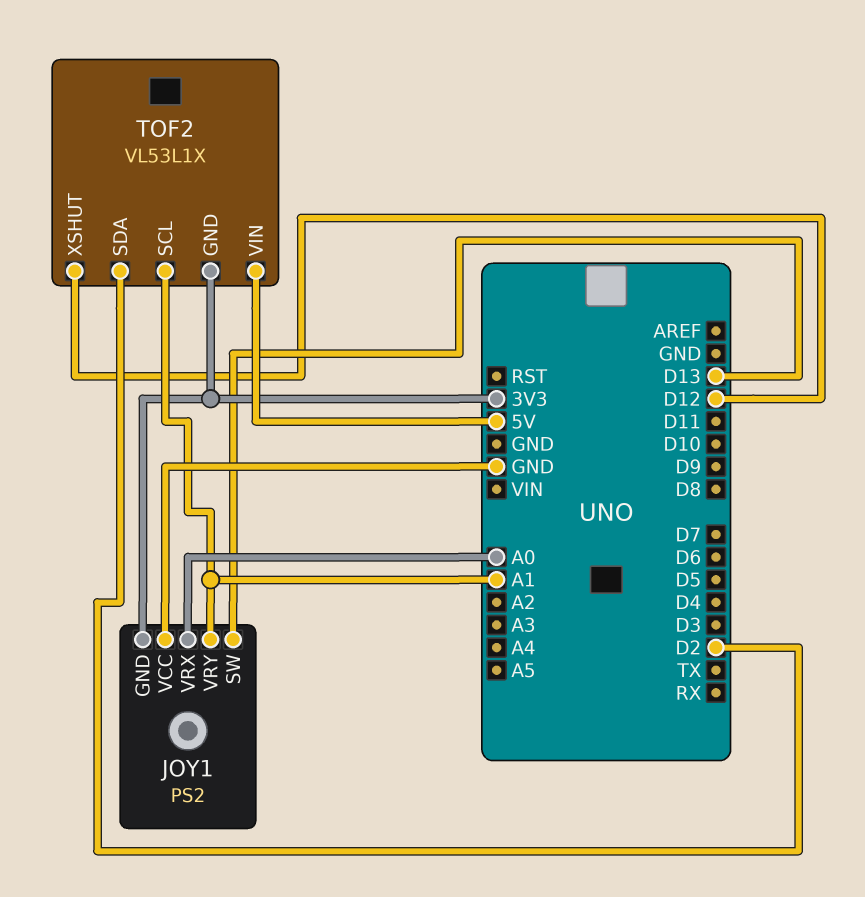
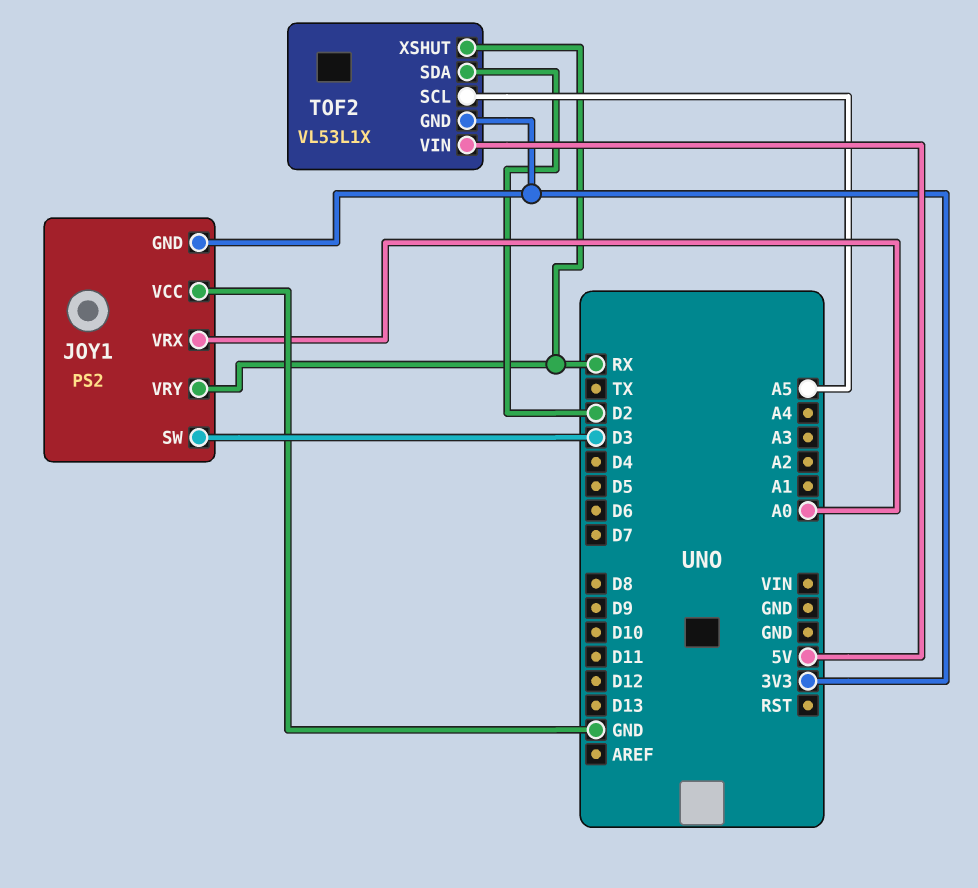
JOY1 pin SW: D13 -> D3
JOY1 pin VRY: A1 -> RX
TOF2 pin SCL: A1 -> A5
TOF2 pin XSHUT: D12 -> RX

